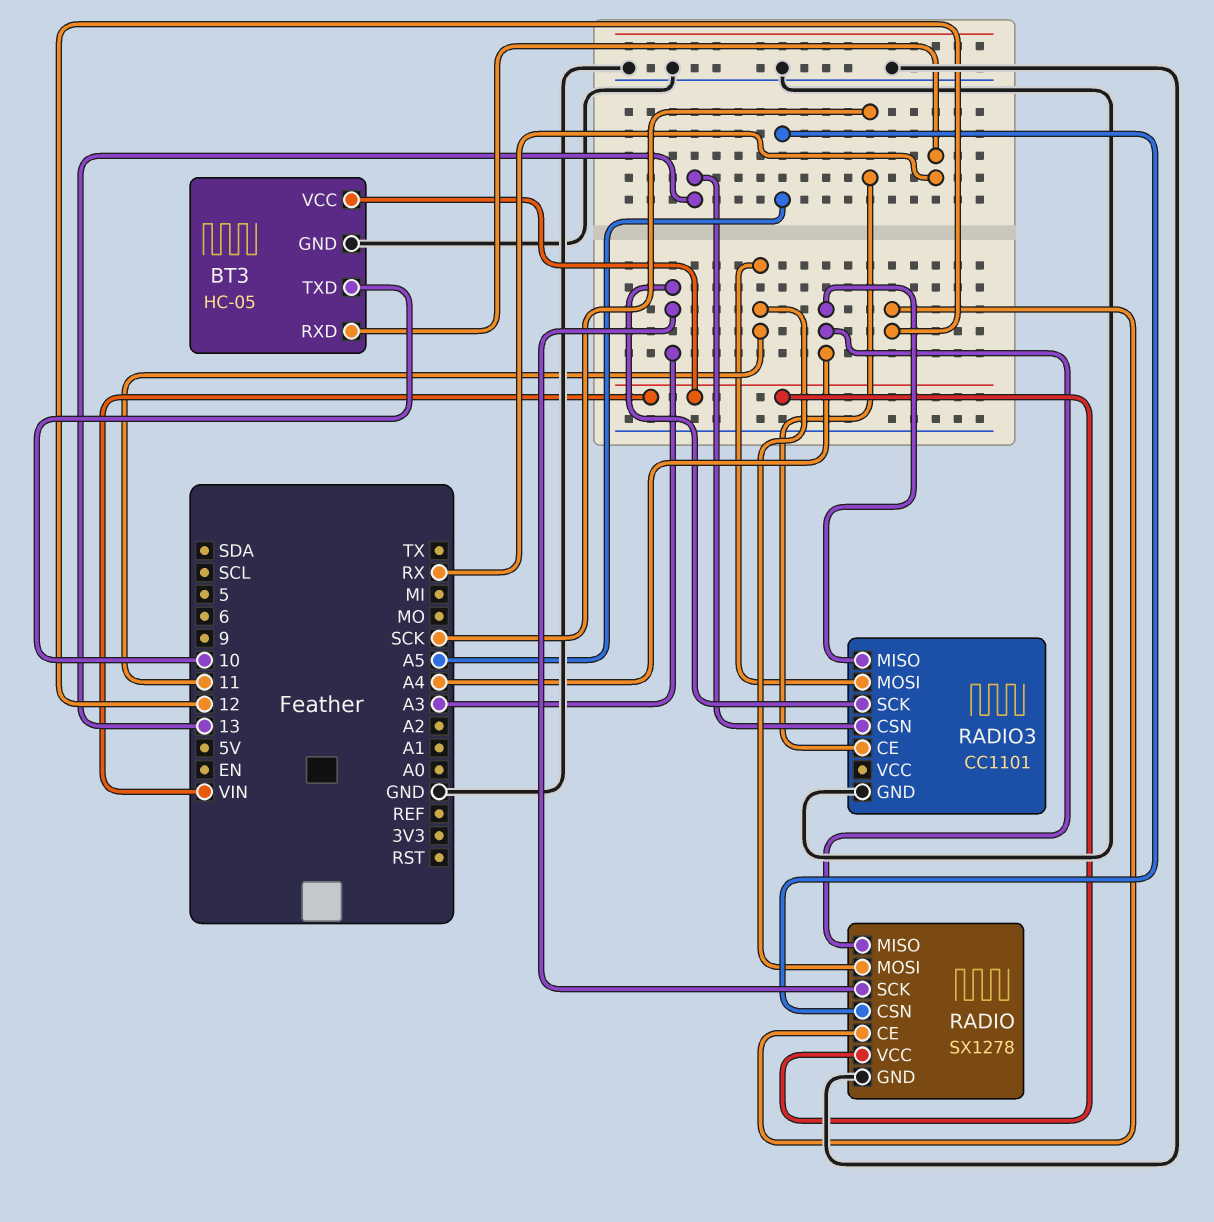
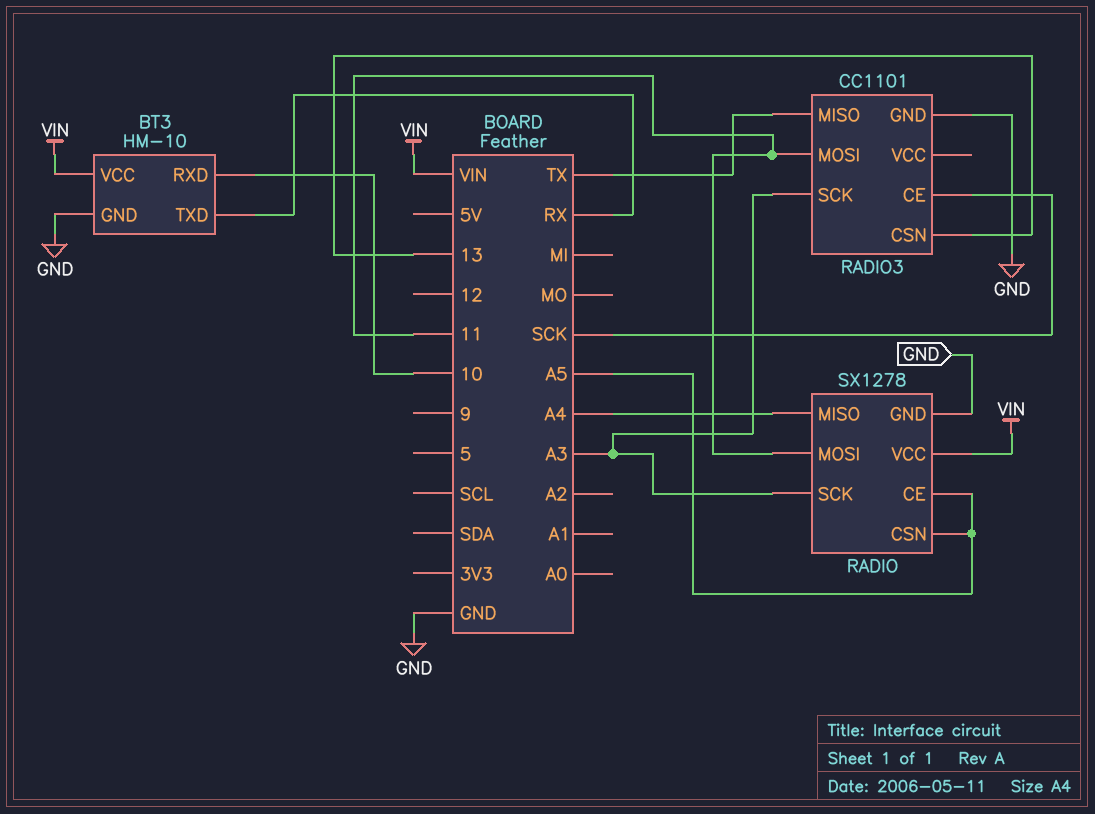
BT3: HC-05 -> HM-10
BT3 pin RXD: RX -> 10
BT3 pin TXD: 10 -> RX
RADIO pin CE: 12 -> A5
RADIO3 pin MISO: A4 -> TX

